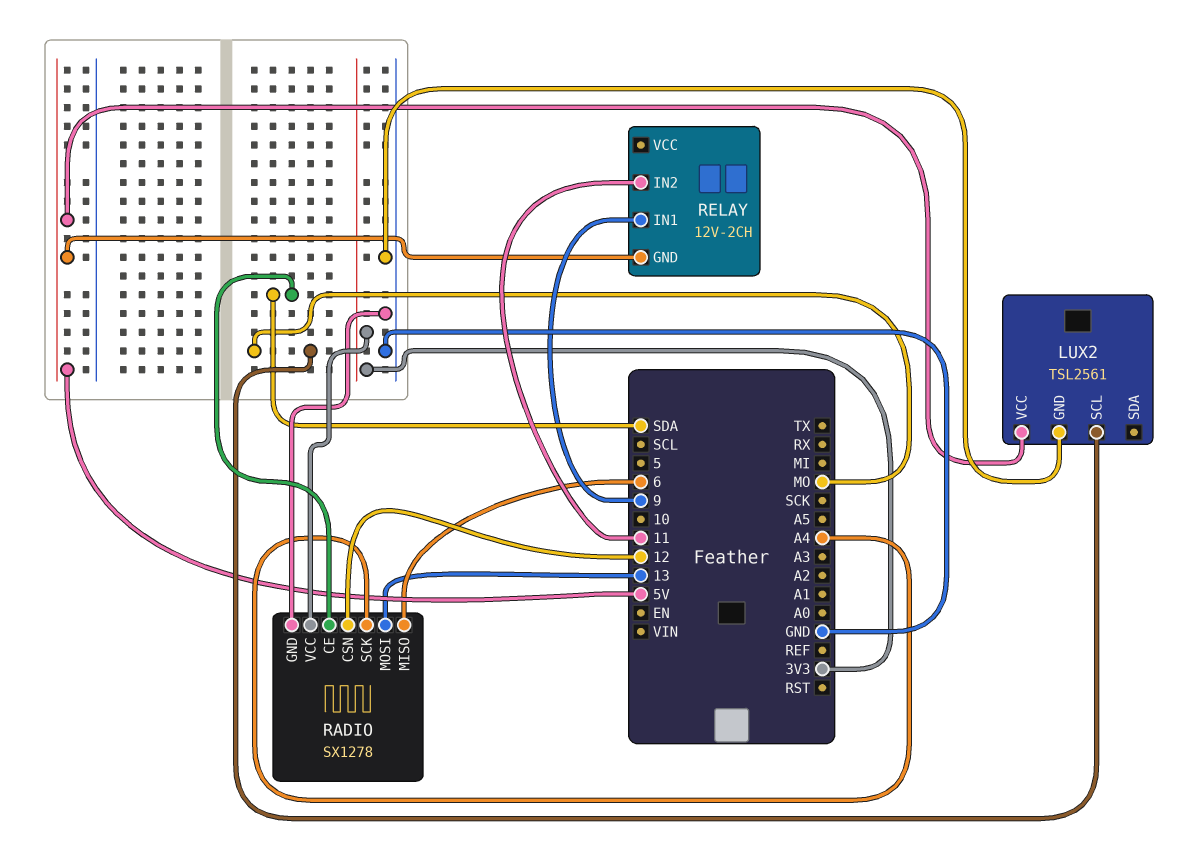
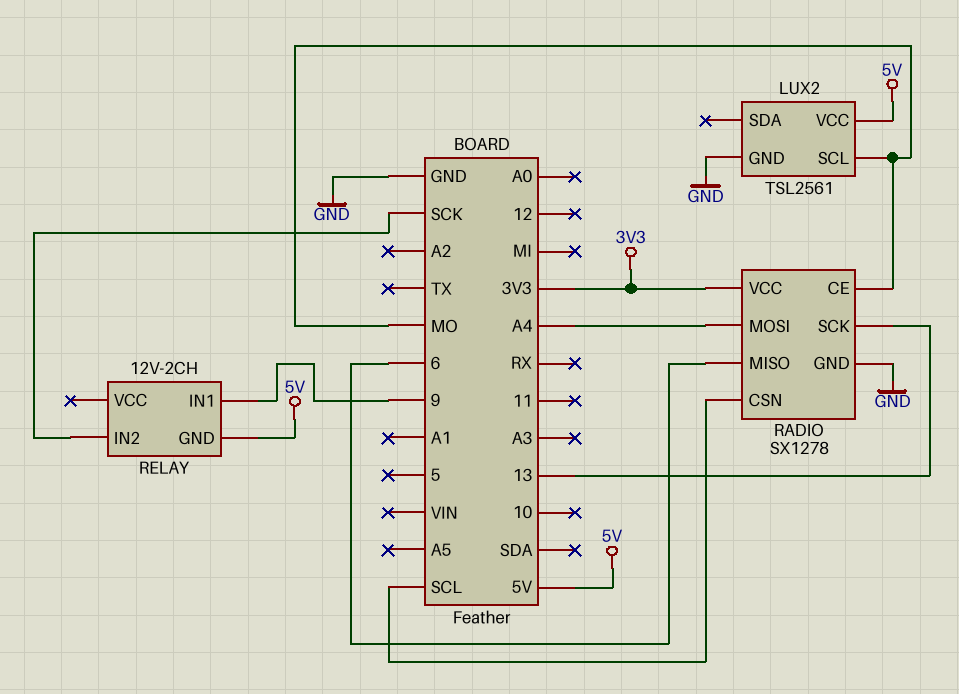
RADIO pin CE: SDA -> MO
RADIO pin CSN: 12 -> SCL
RADIO pin MOSI: 13 -> A4
RADIO pin SCK: A4 -> 13
RELAY pin IN2: 11 -> SCK

